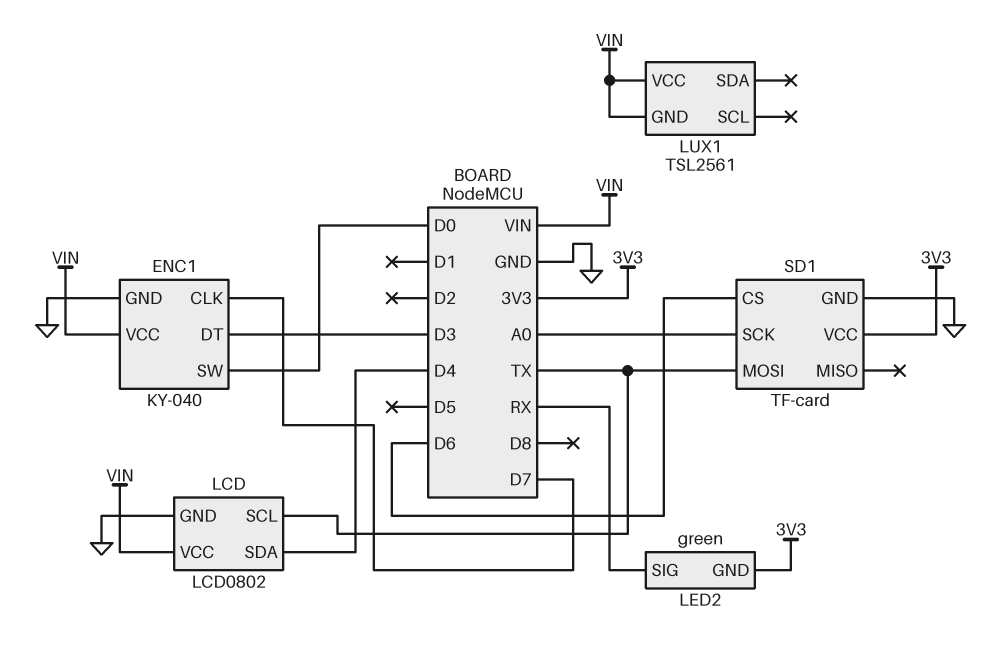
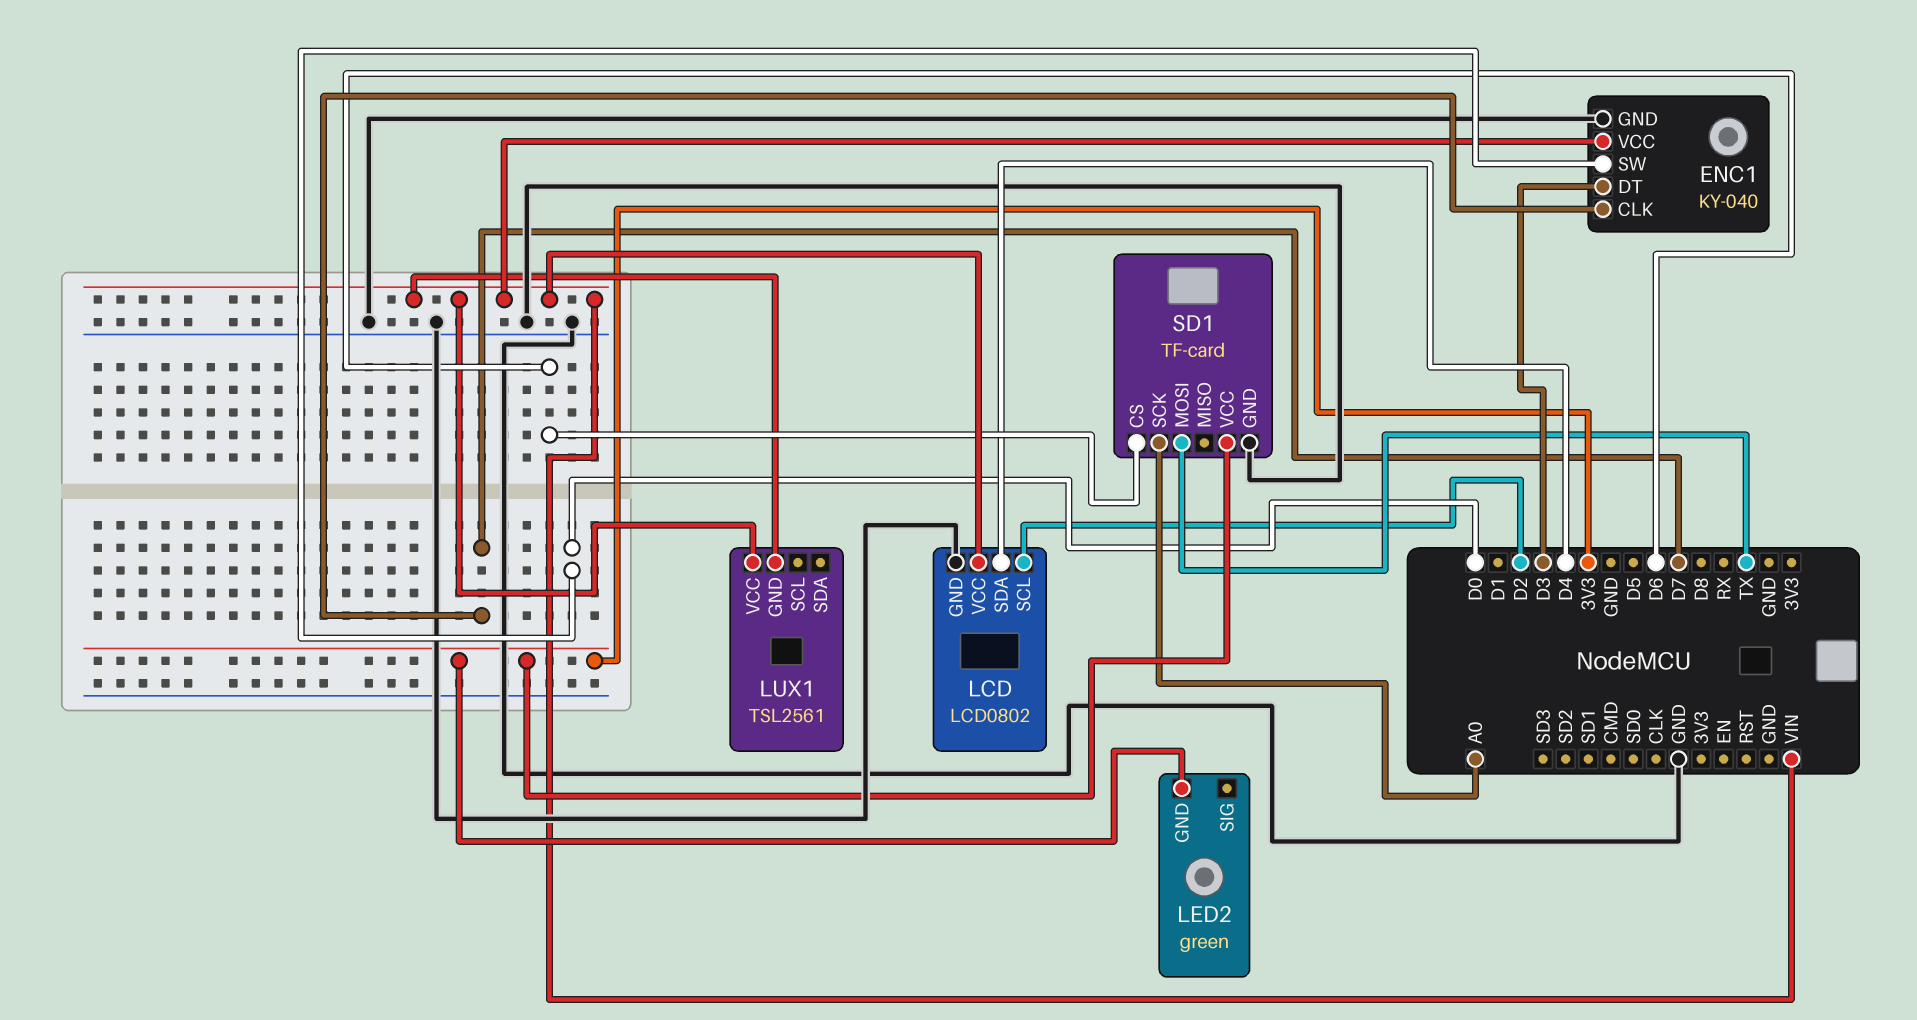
LCD pin SCL: TX -> D2
LED2 pin SIG: RX -> none

